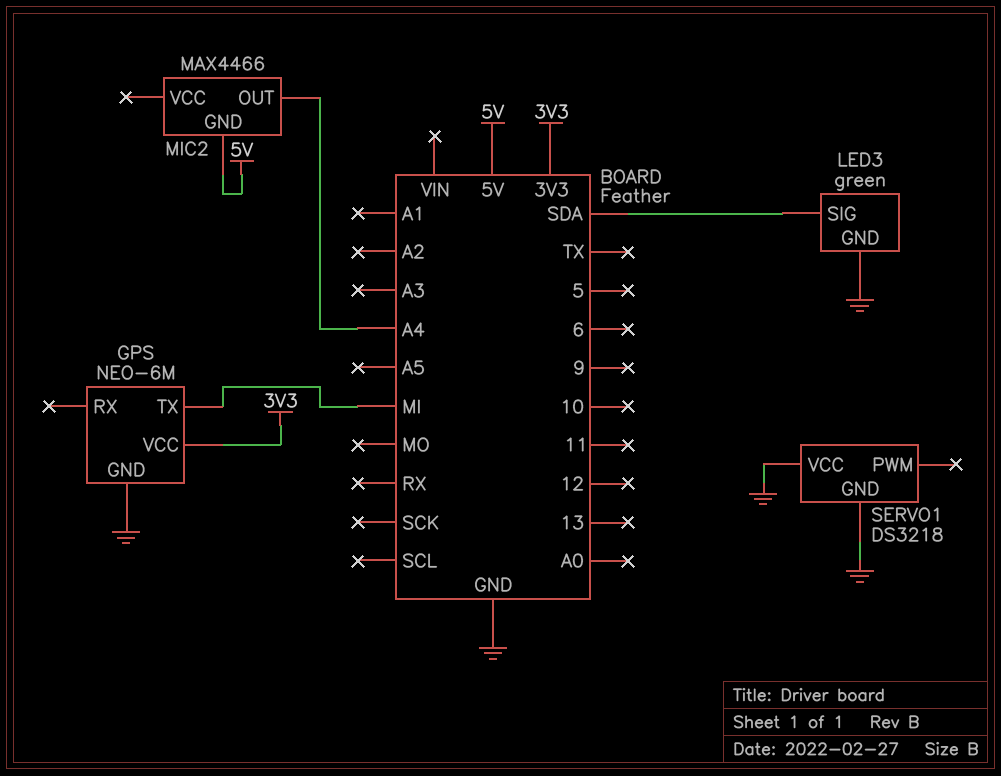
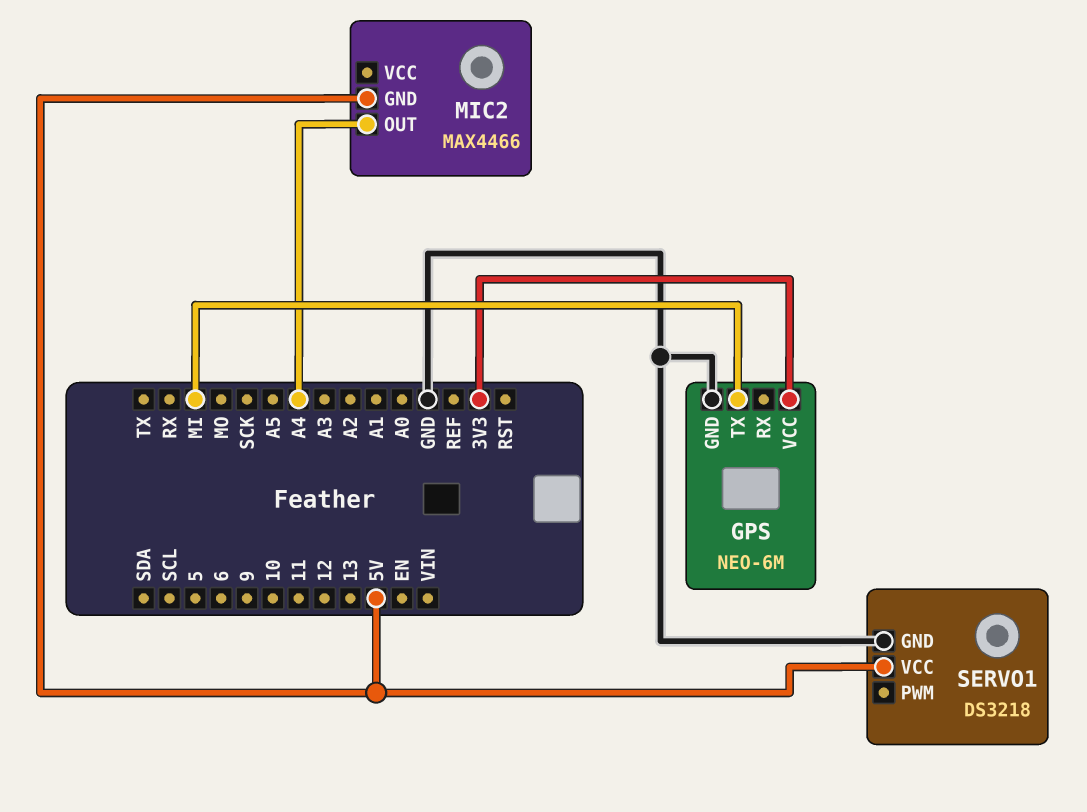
LED3: green -> none
LED3 pin GND: GND -> none
LED3 pin SIG: SDA -> none
SERVO1 pin VCC: GND -> 5V

